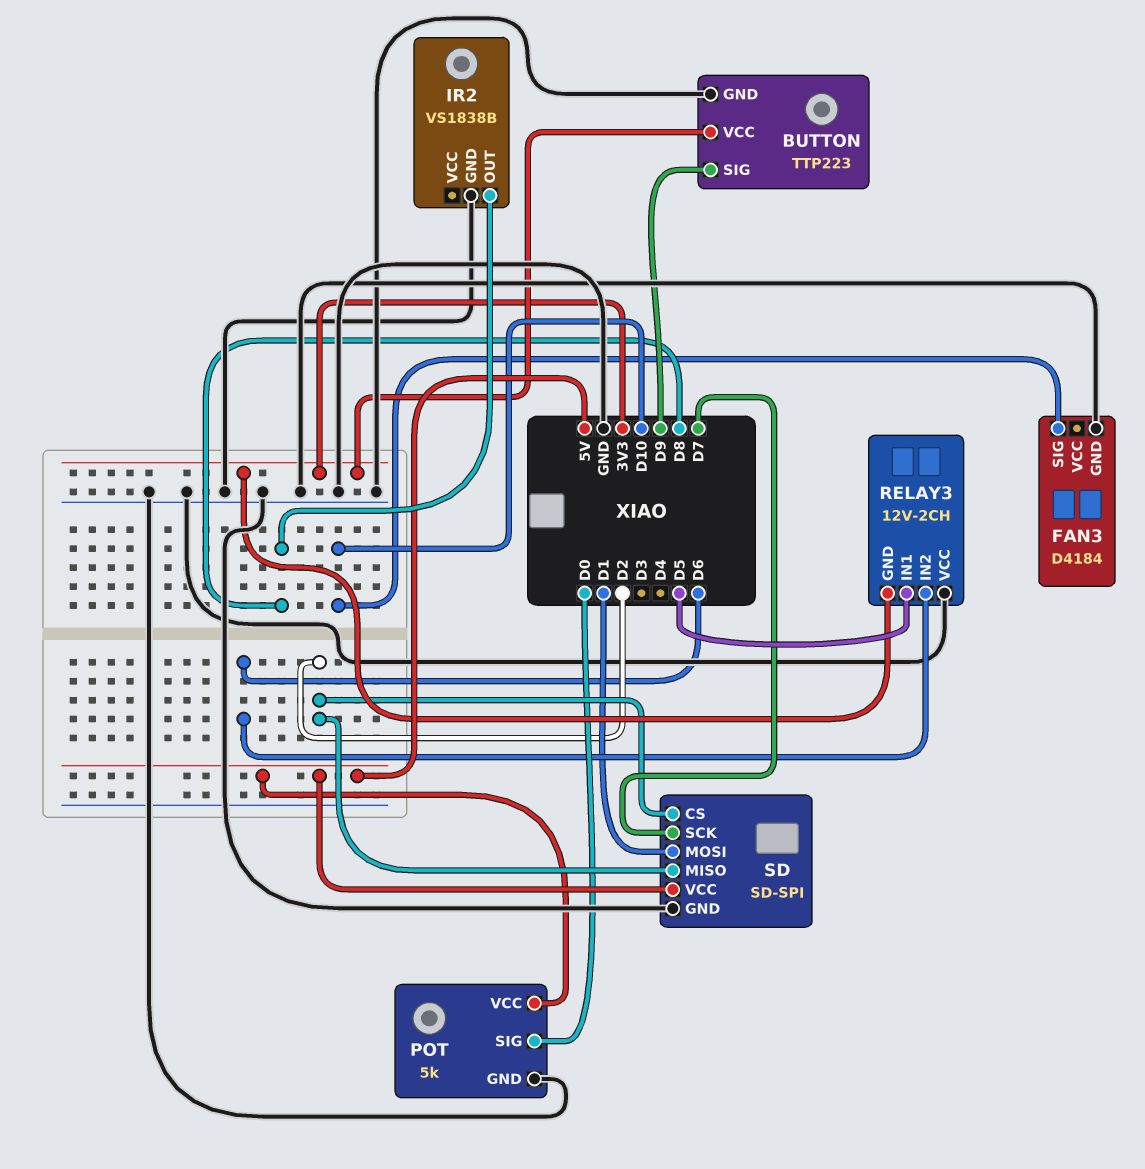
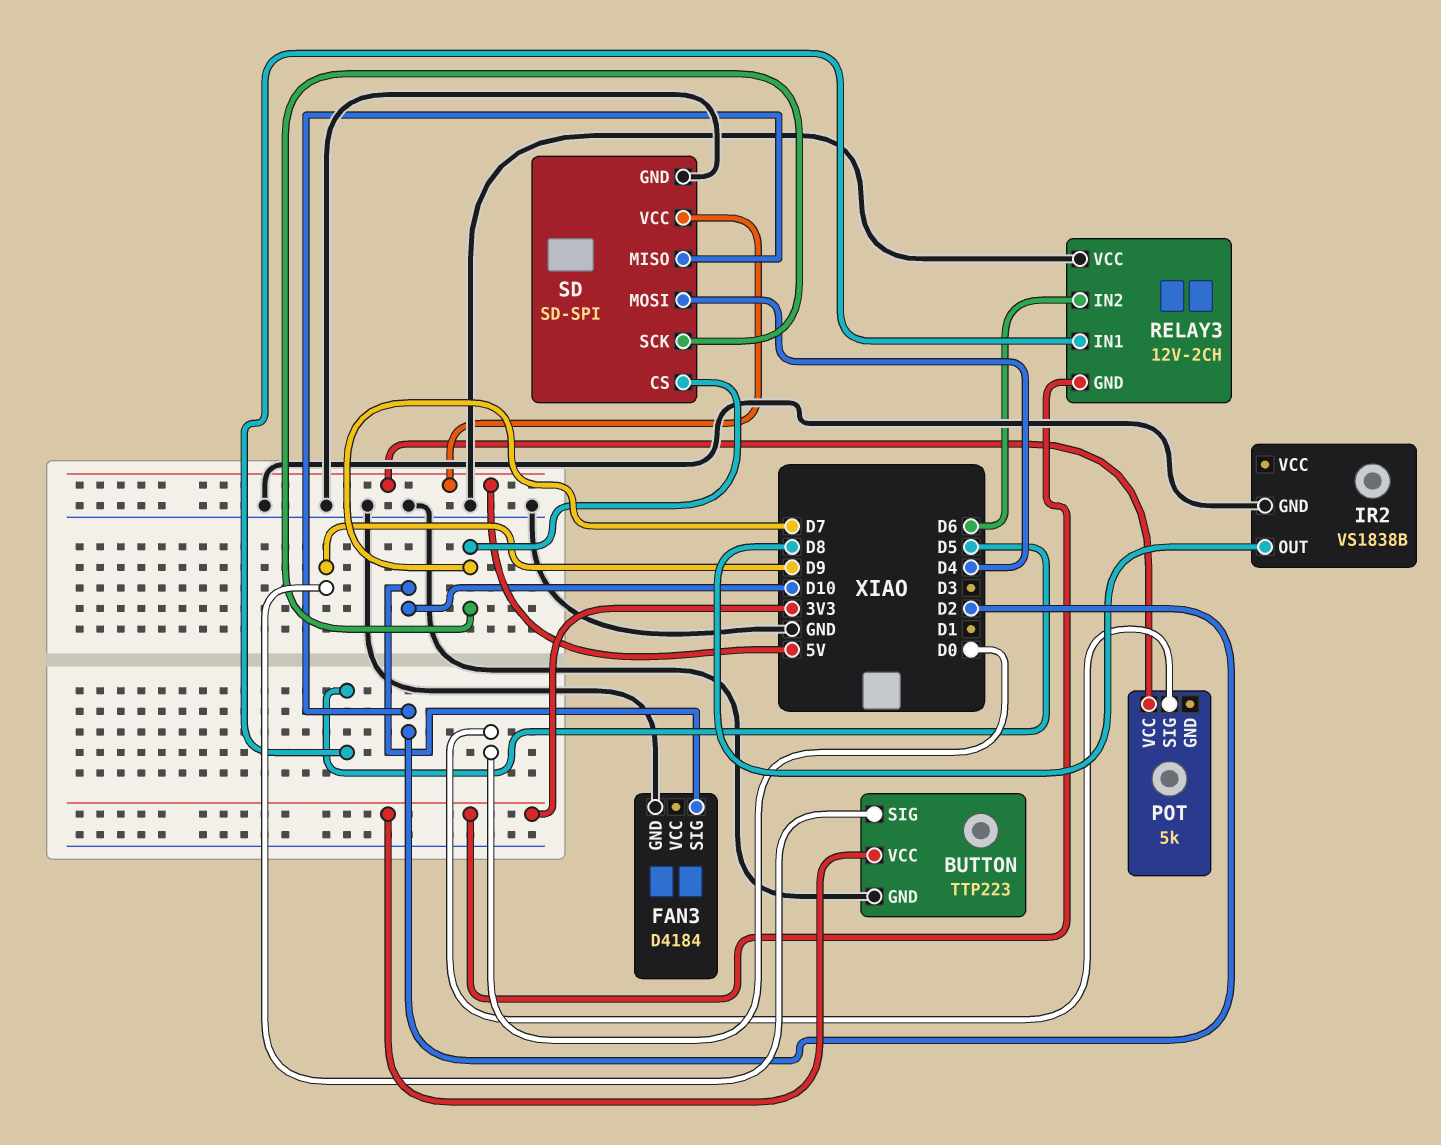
POT pin GND: GND -> none
SD pin CS: D2 -> D7
SD pin MOSI: D1 -> D4

